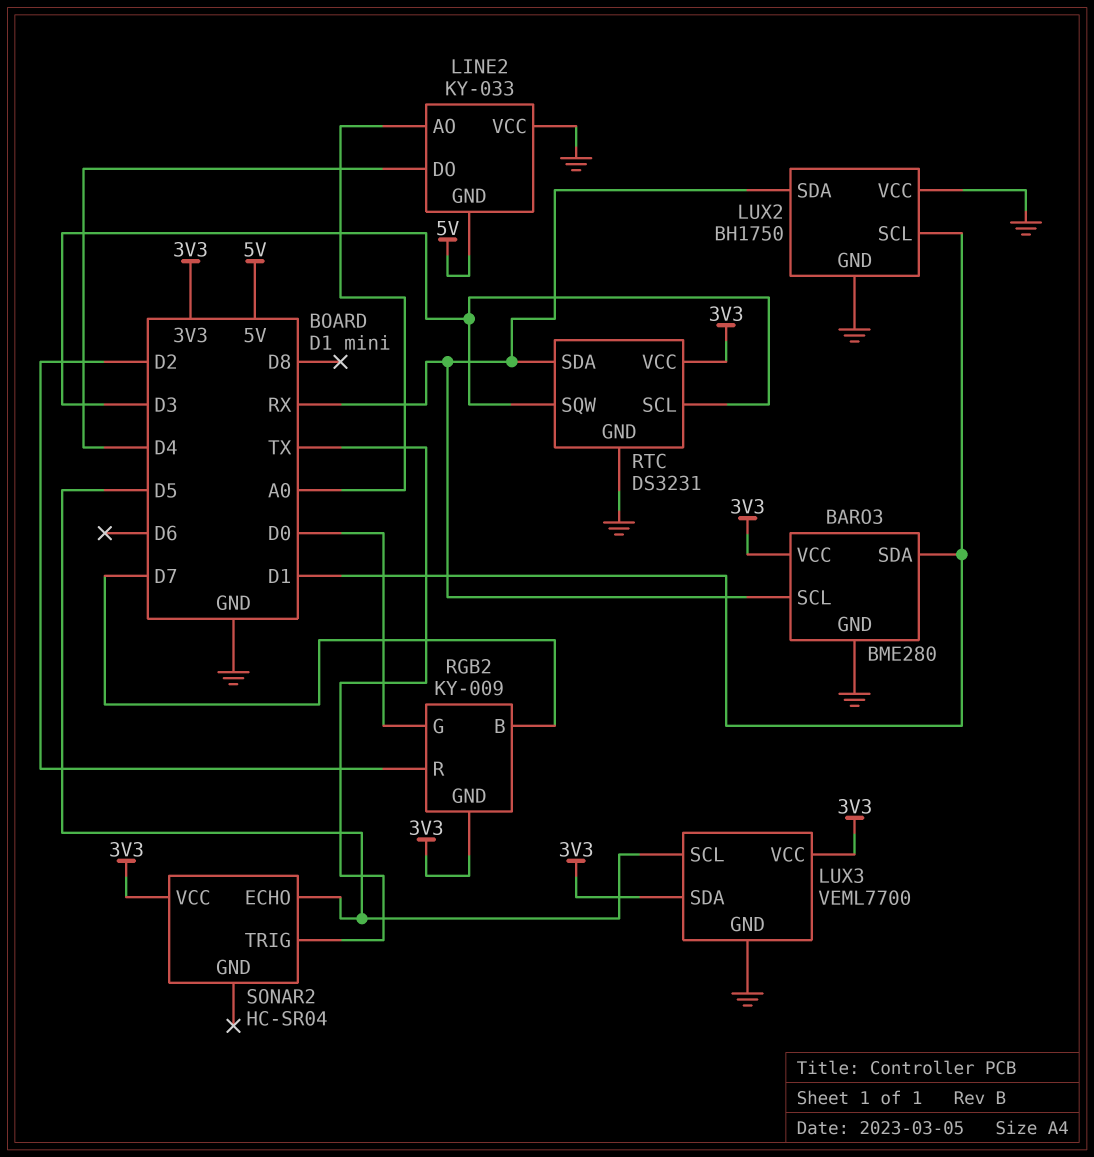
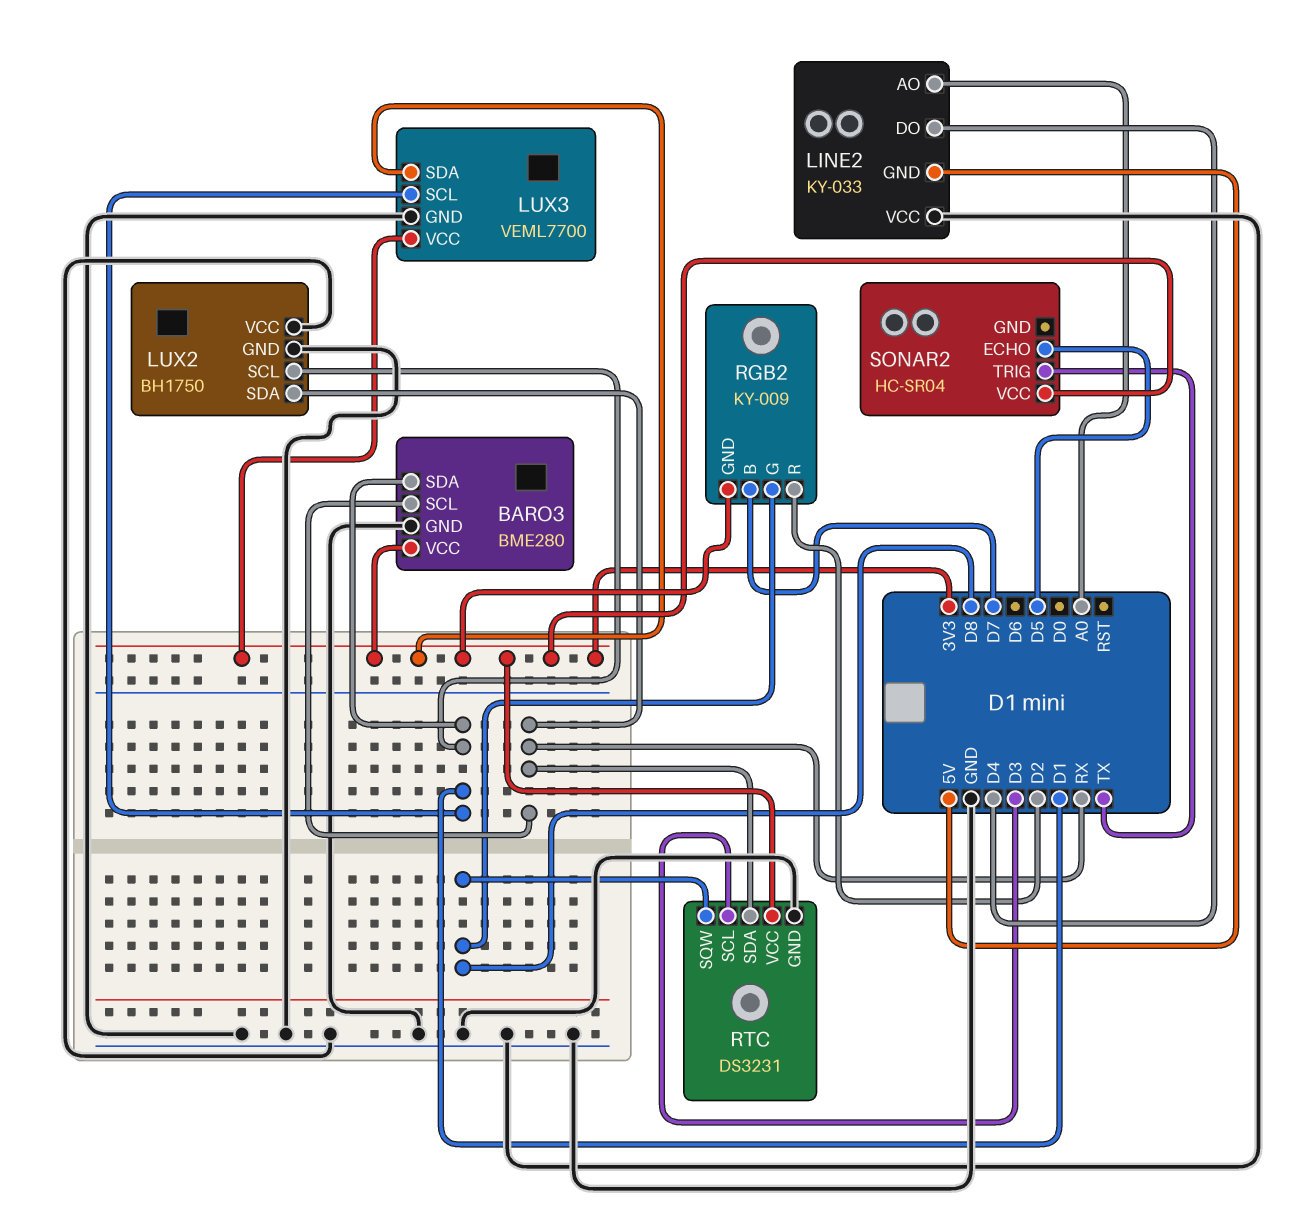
LUX3 pin SCL: D5 -> D1
RGB2 pin G: D0 -> D8
RTC pin SQW: D3 -> D8

